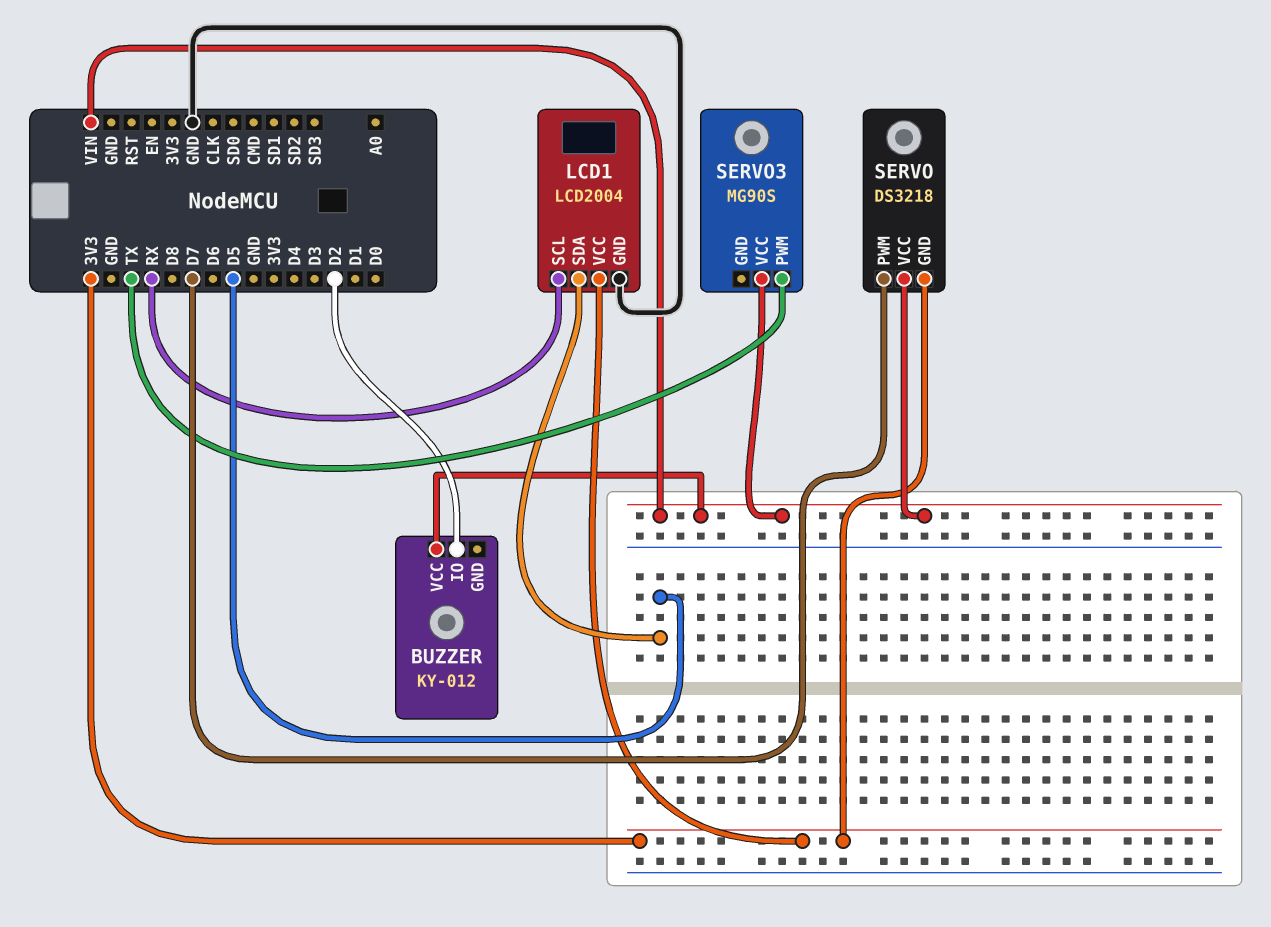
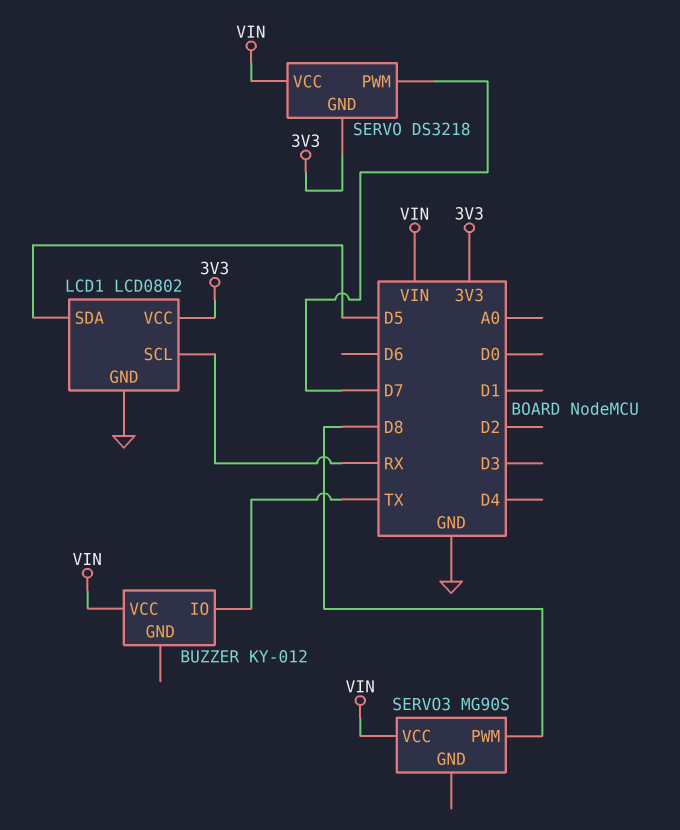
BUZZER pin IO: D2 -> TX
LCD1: LCD2004 -> LCD0802
SERVO3 pin PWM: TX -> D8

